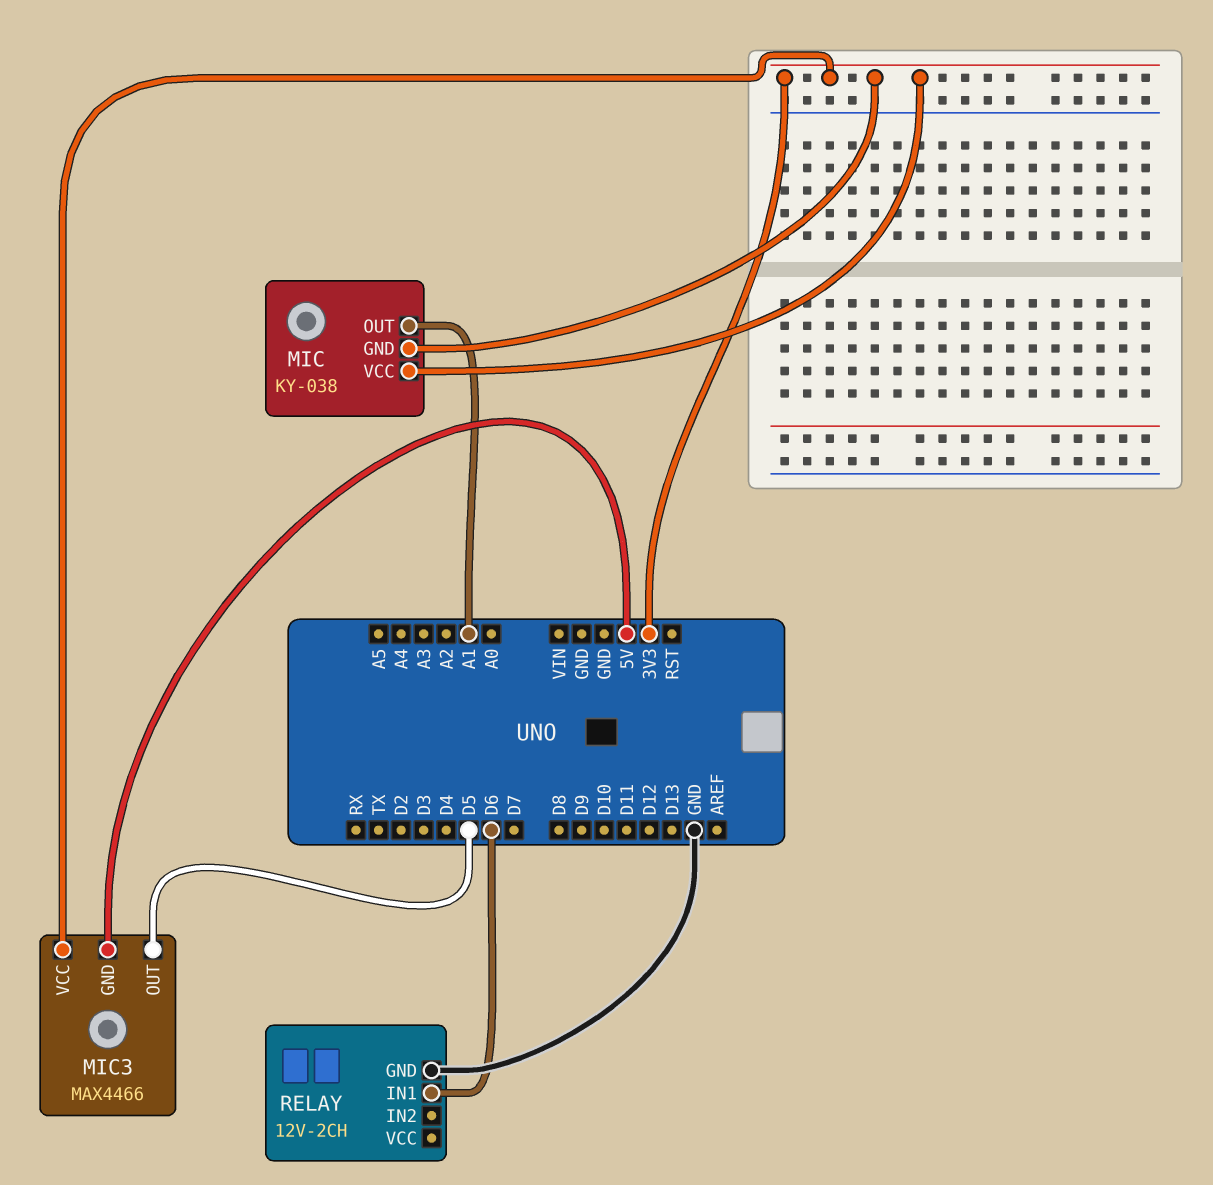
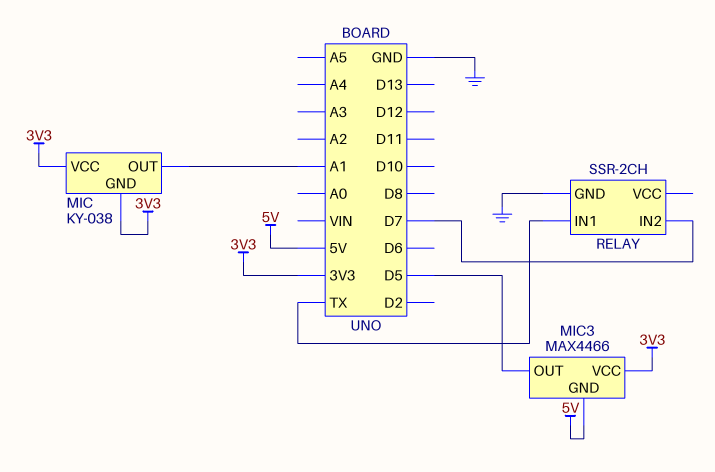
RELAY: 12V-2CH -> SSR-2CH
RELAY pin IN1: D6 -> TX
RELAY pin IN2: none -> D7

